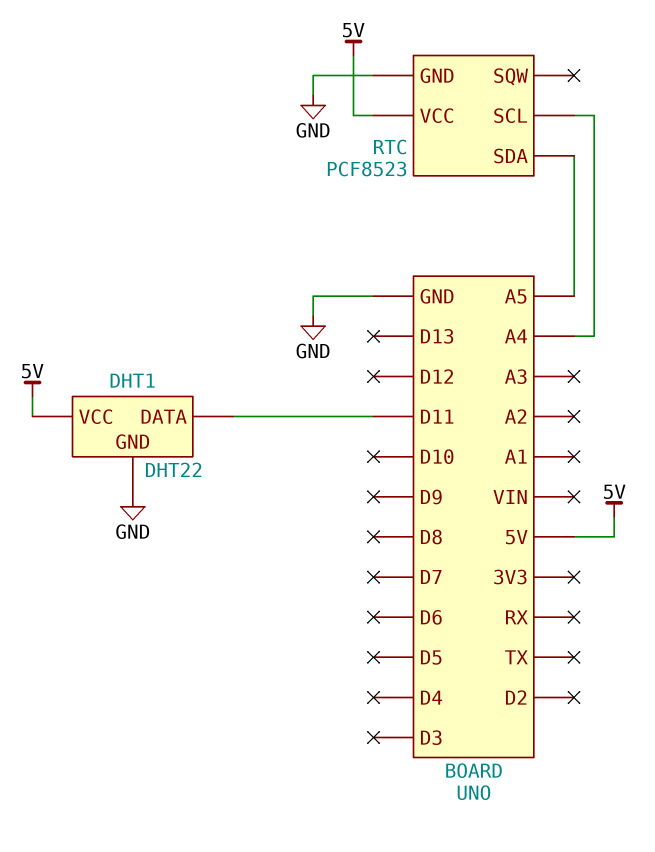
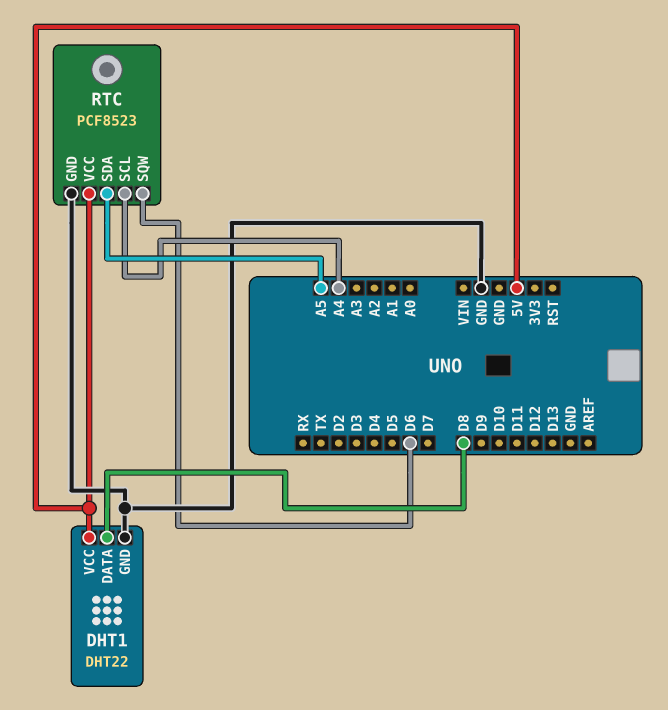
DHT1 pin DATA: D11 -> D8
RTC pin SQW: none -> D6

